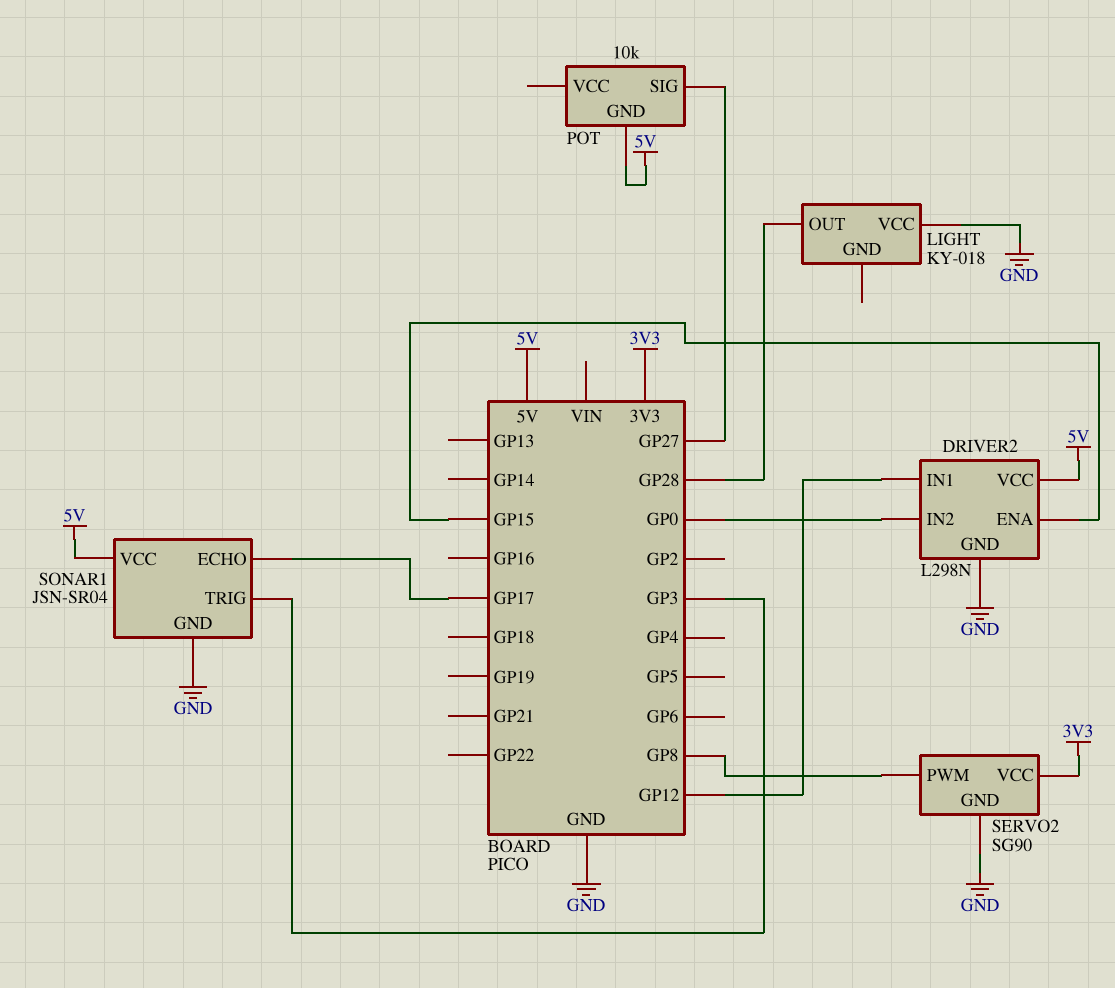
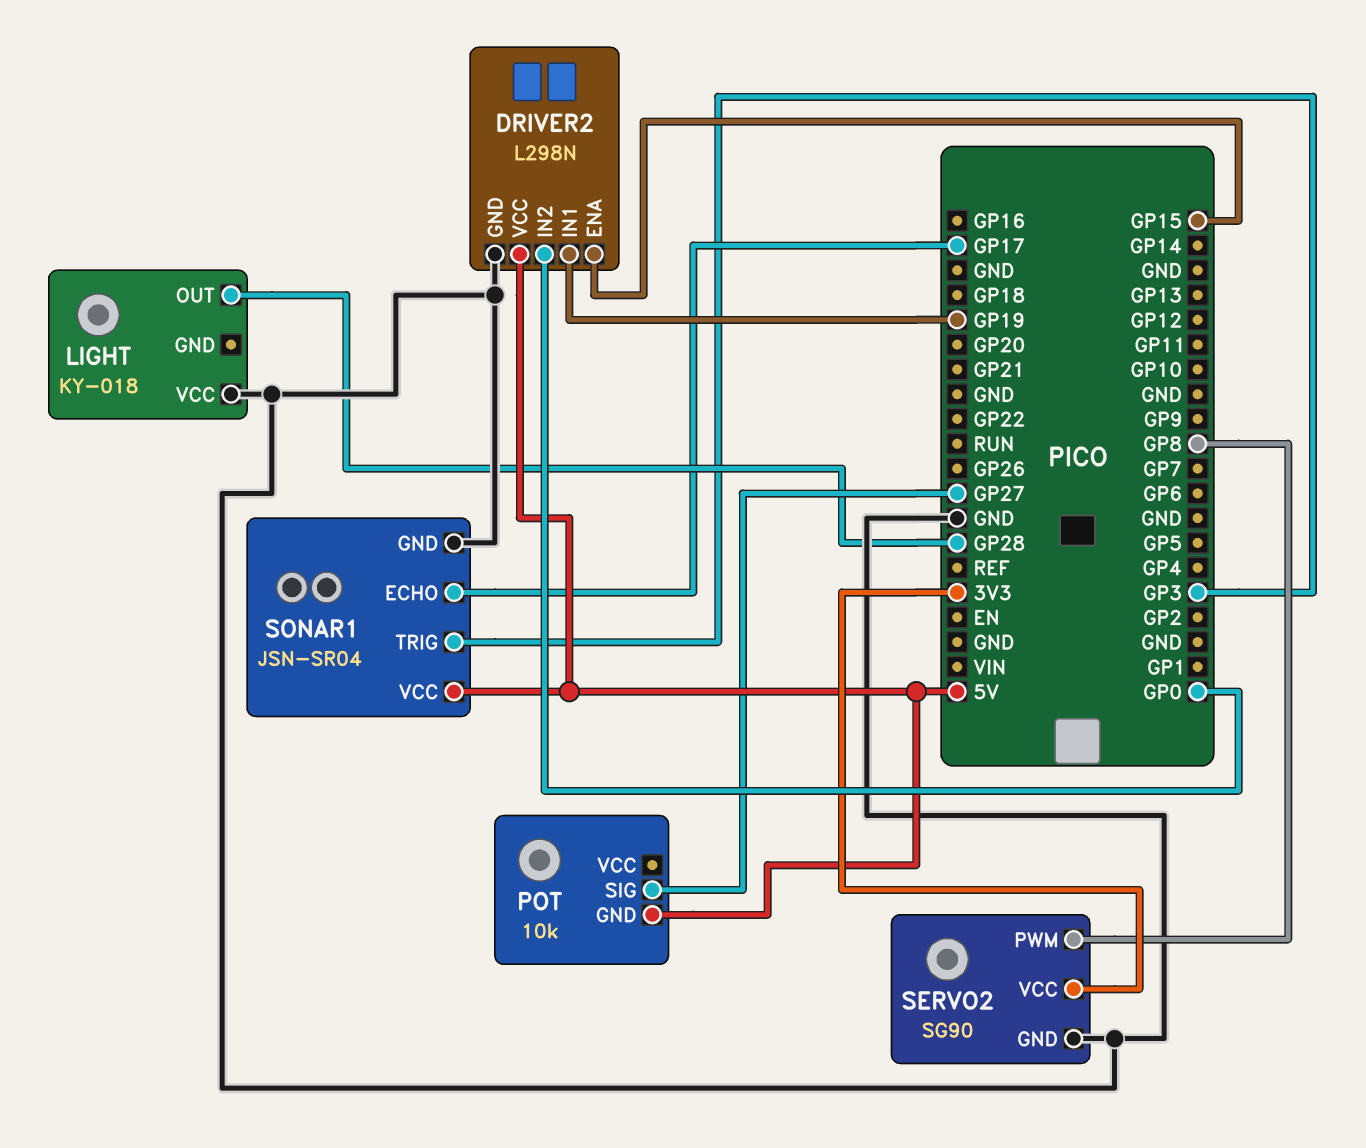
DRIVER2 pin IN1: GP12 -> GP19

